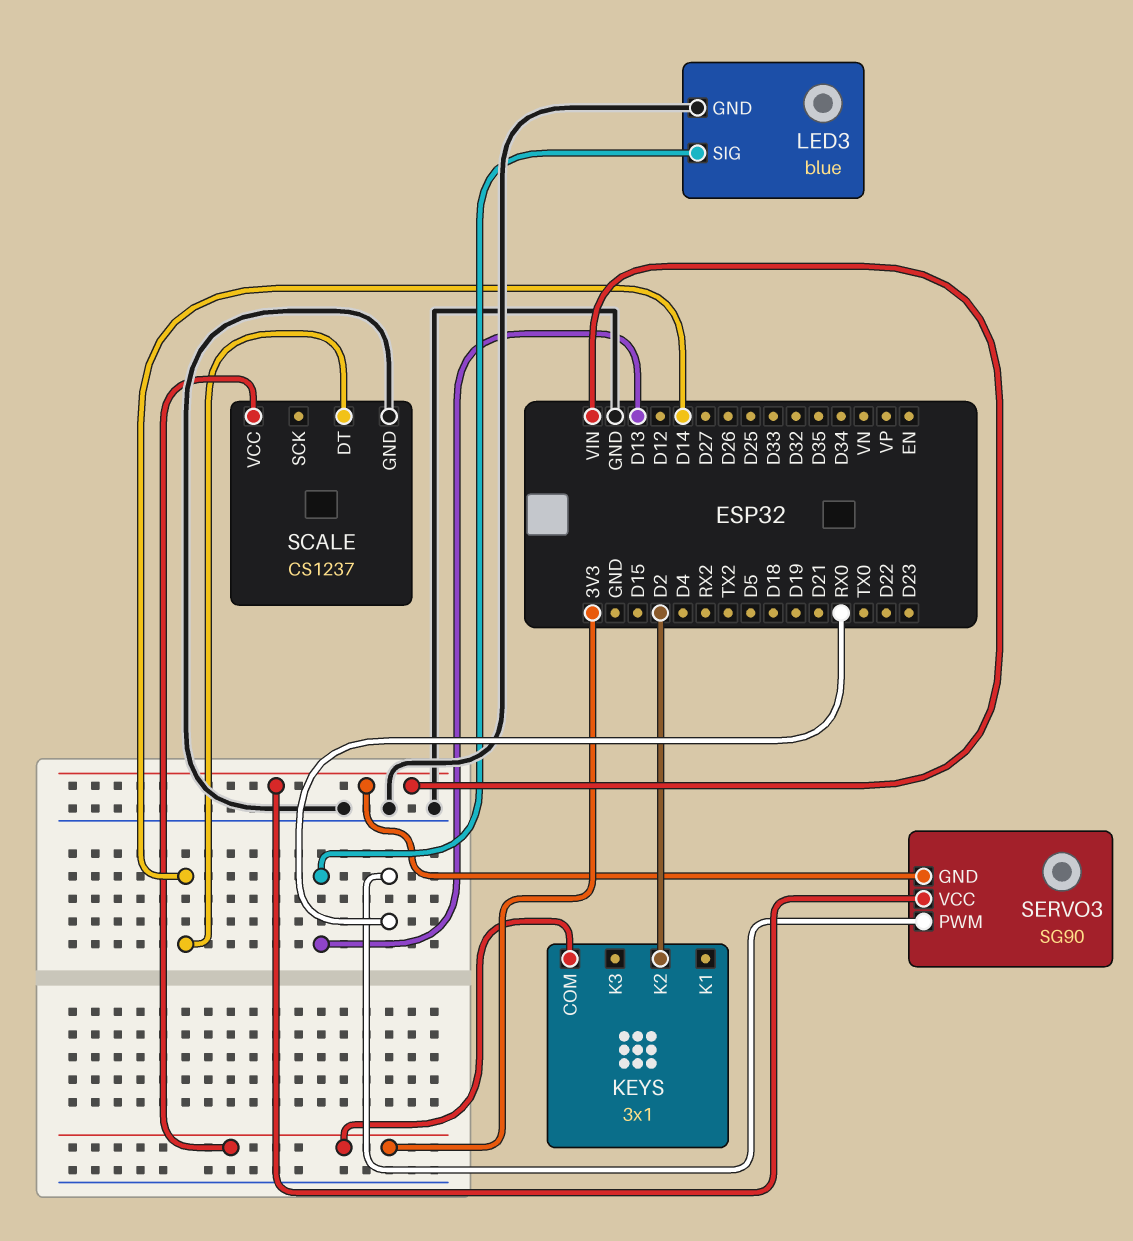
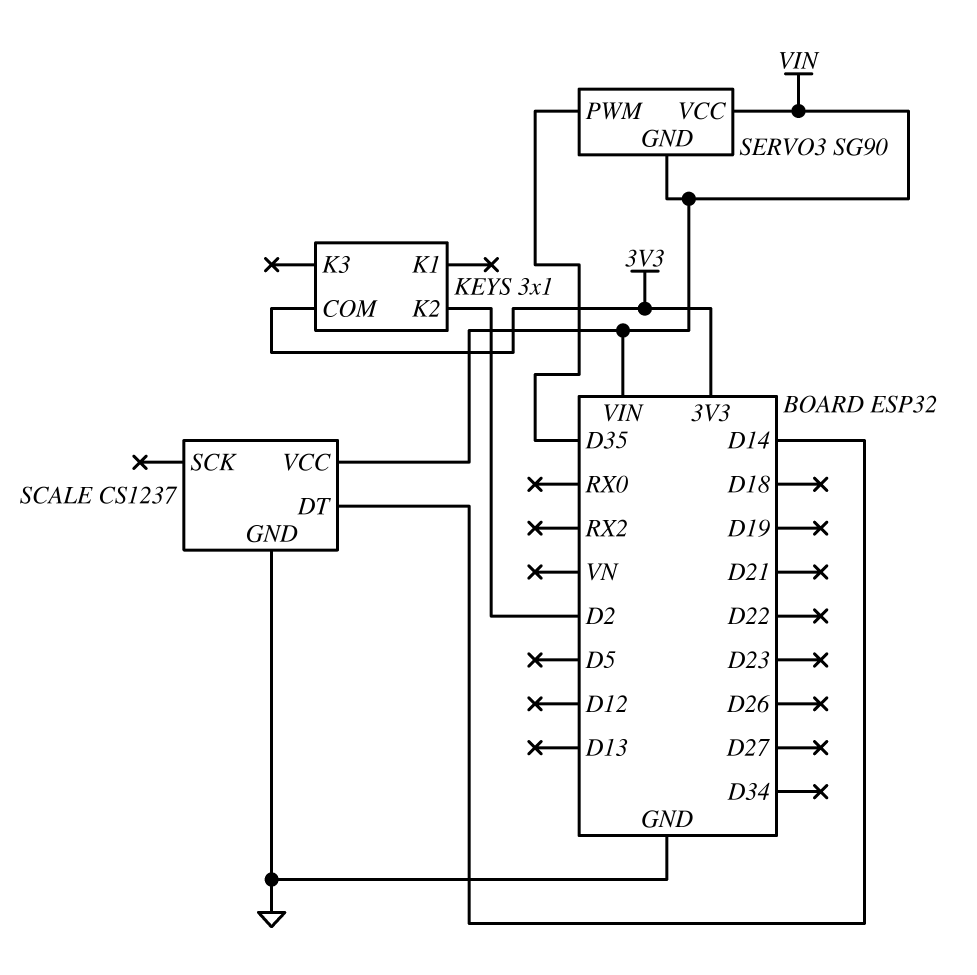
LED3: blue -> none
LED3 pin GND: GND -> none
LED3 pin SIG: D13 -> none
SCALE pin VCC: 3V3 -> VIN
SERVO3 pin PWM: RX0 -> D35

